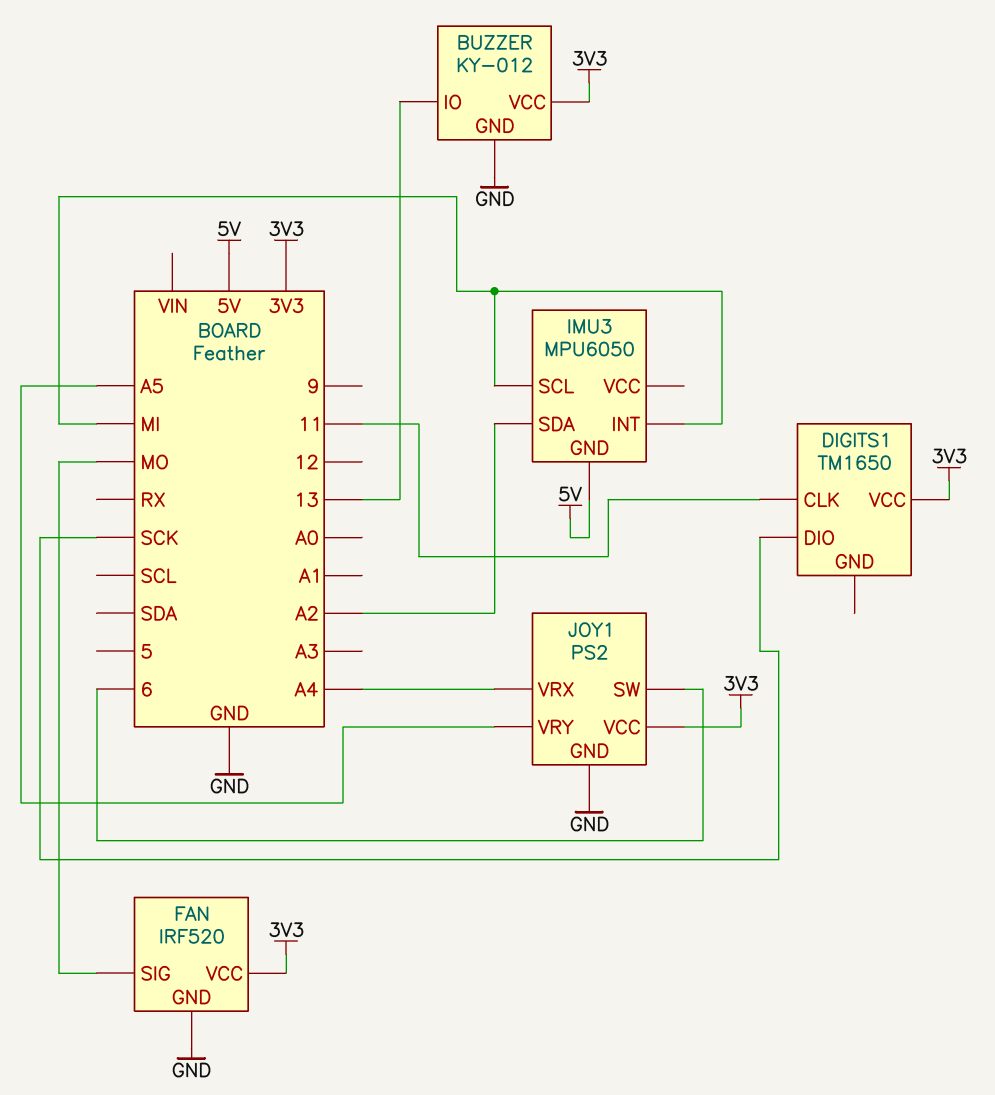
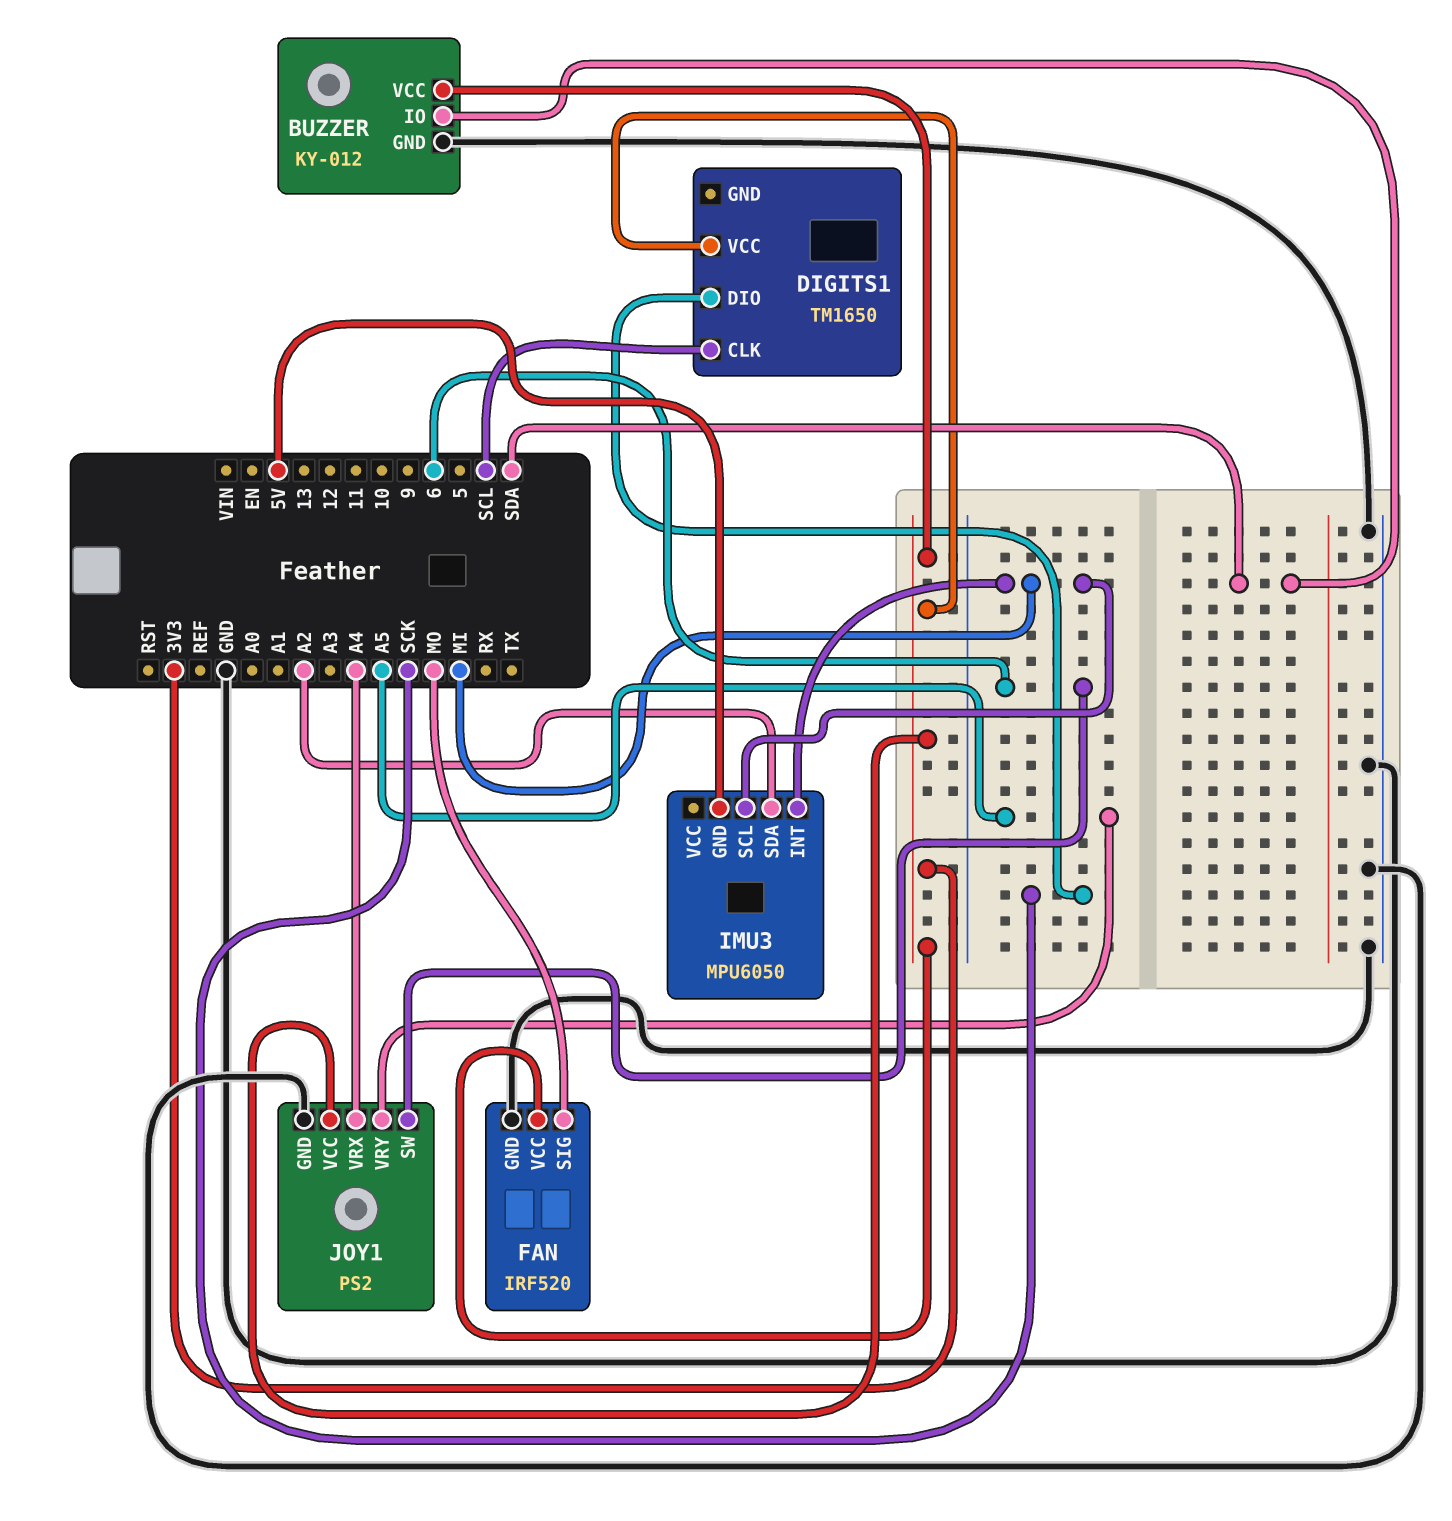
BUZZER pin IO: 13 -> SDA
DIGITS1 pin CLK: 11 -> SCL

